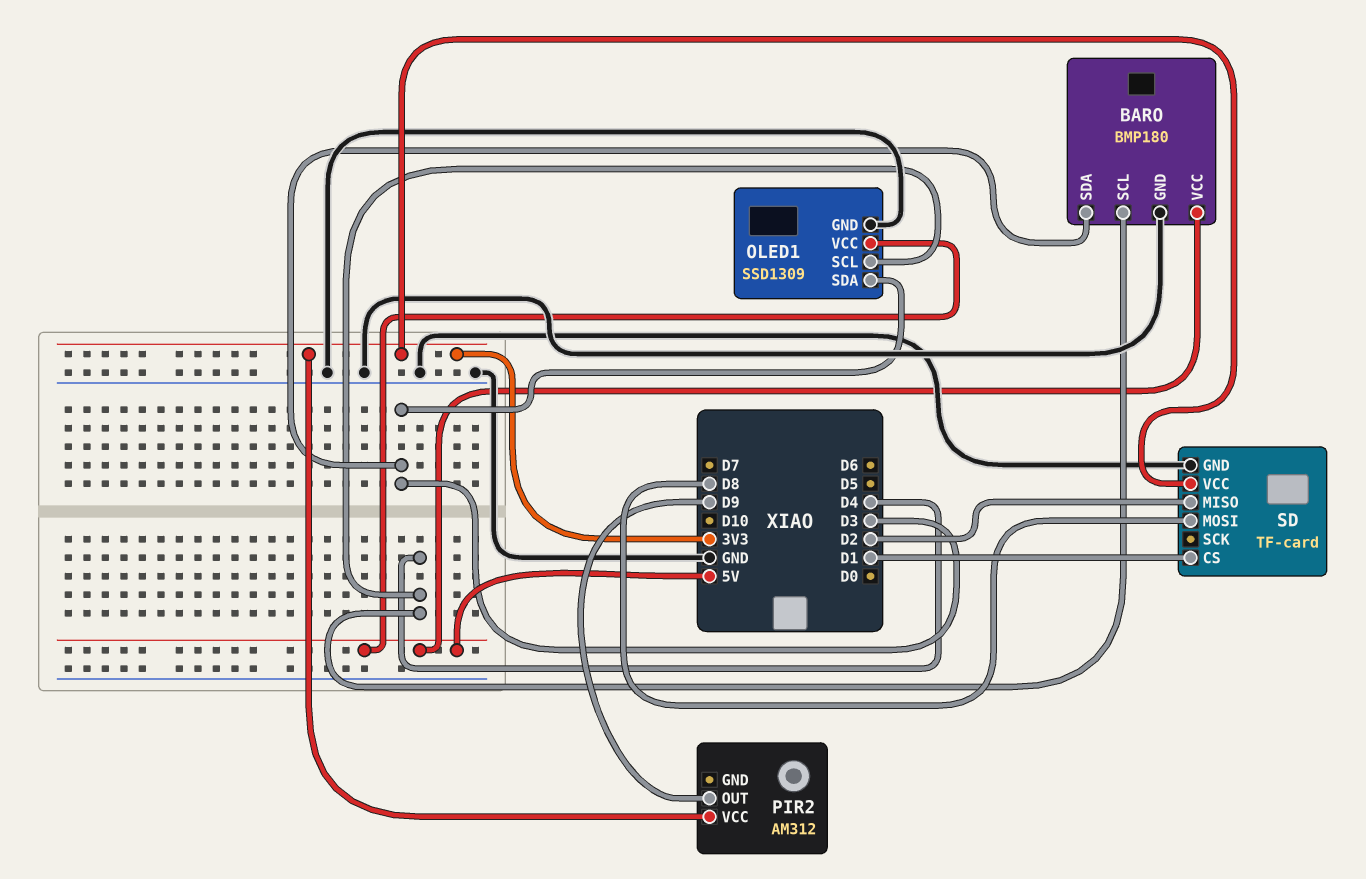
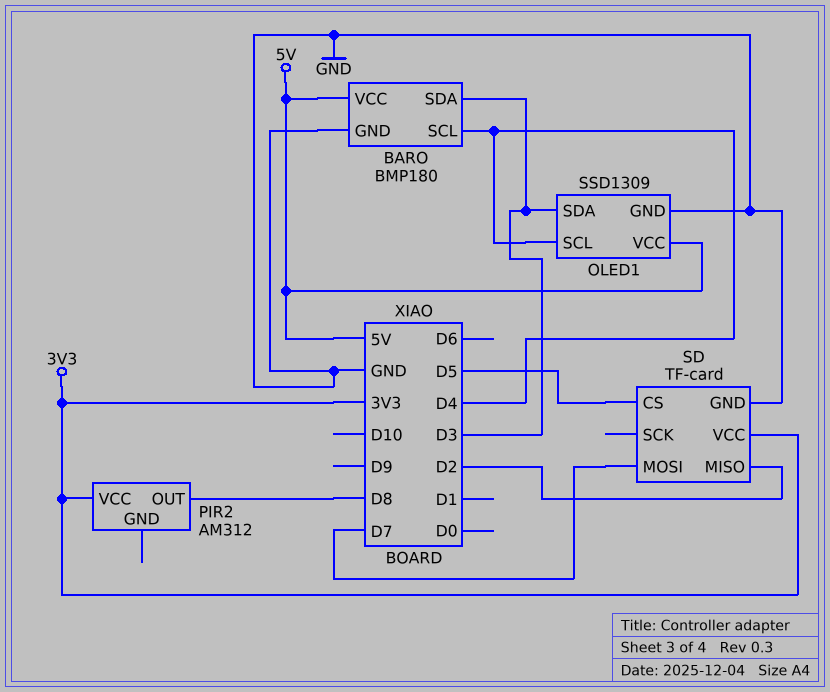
PIR2 pin OUT: D9 -> D8
SD pin CS: D1 -> D5
SD pin MOSI: D8 -> D7

